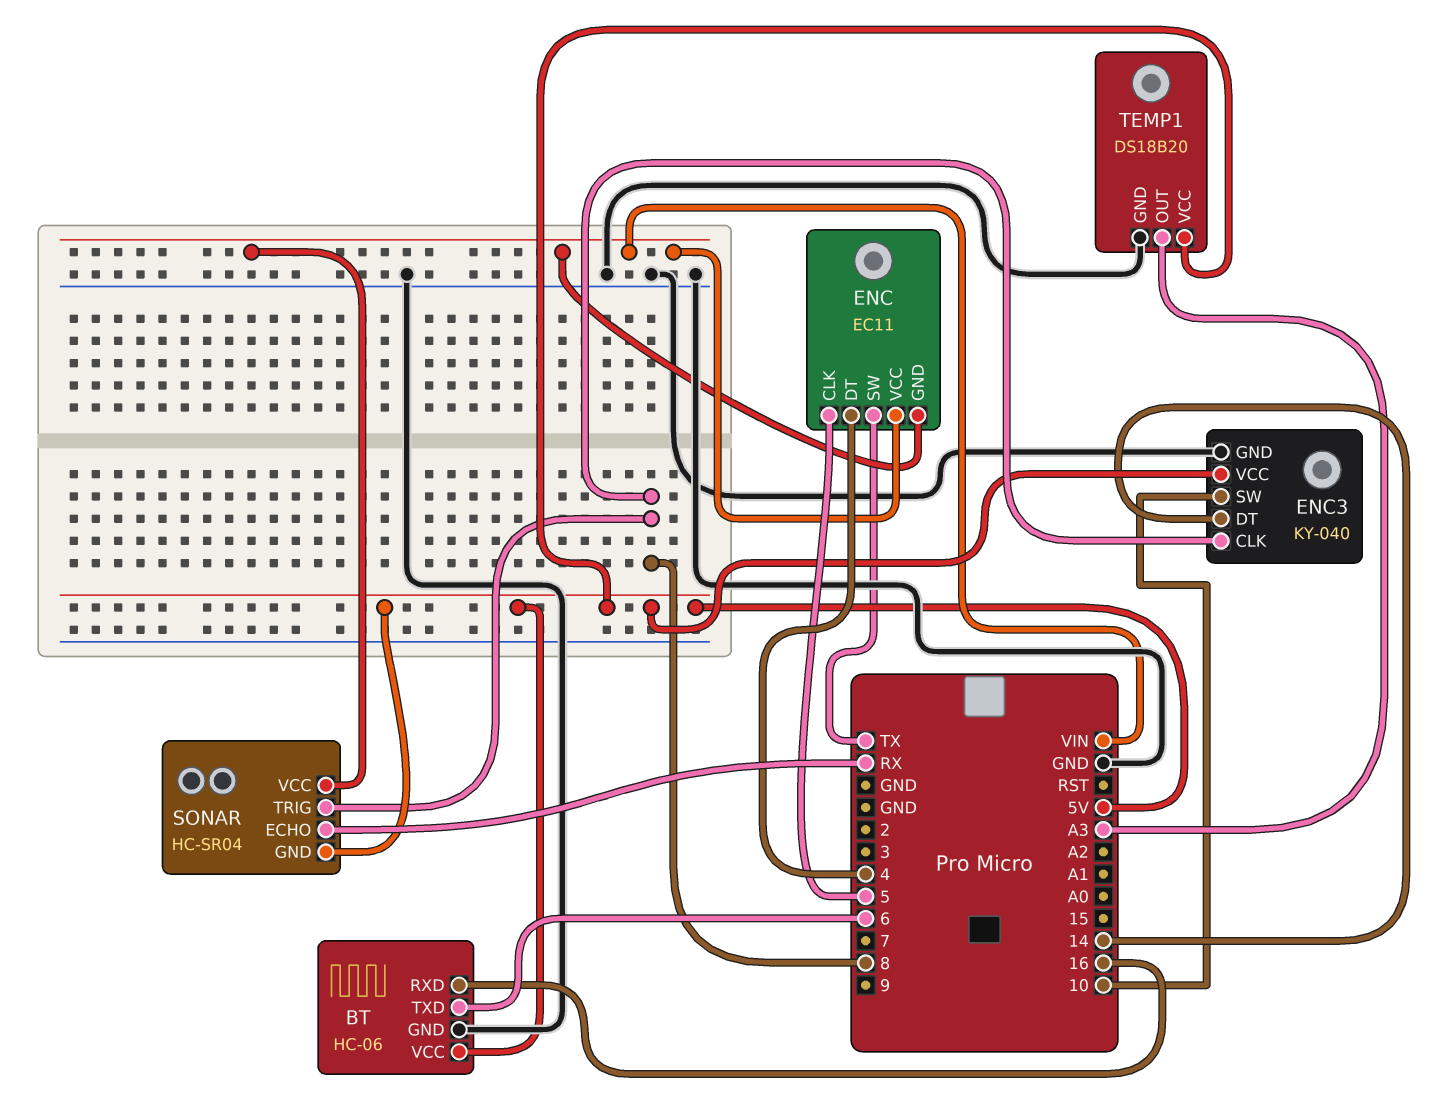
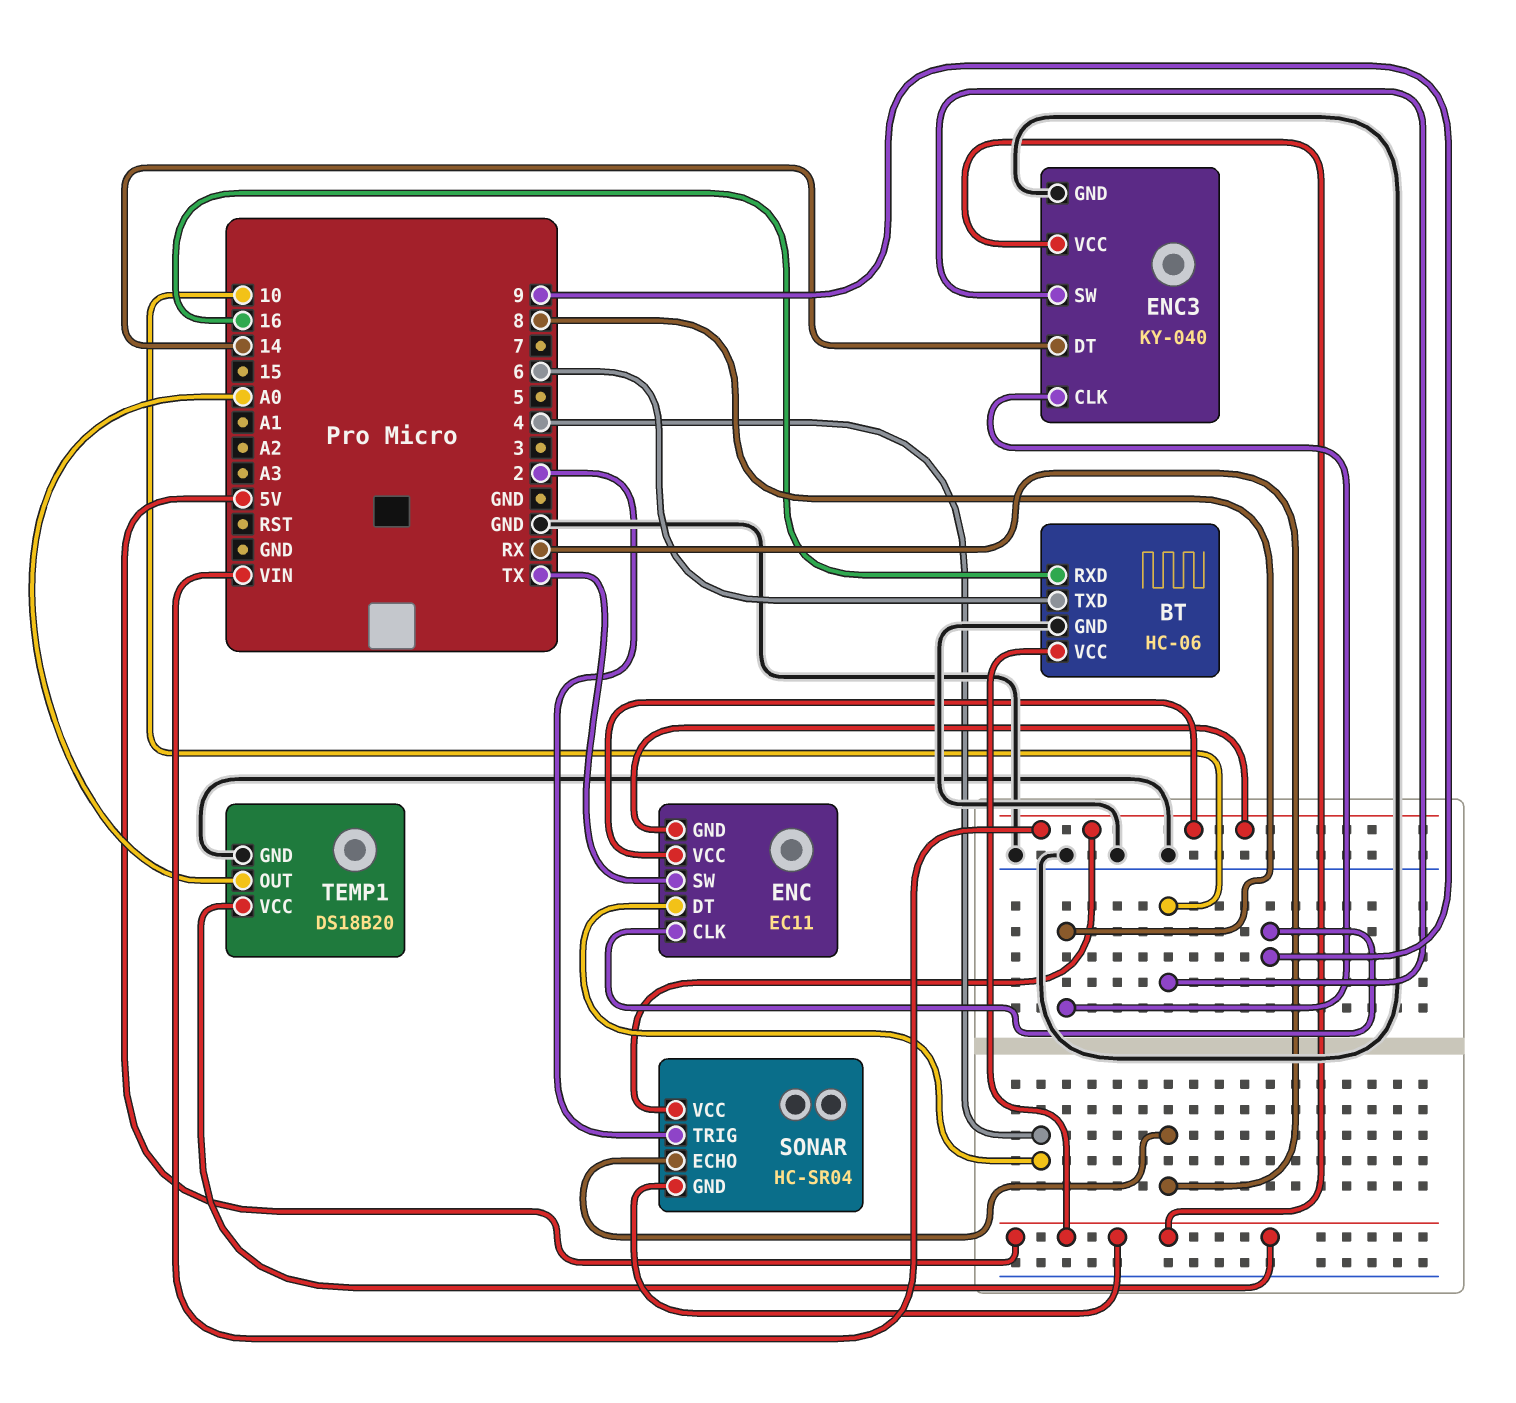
ENC pin CLK: 5 -> 9
SONAR pin TRIG: 8 -> 2
TEMP1 pin OUT: A3 -> A0

